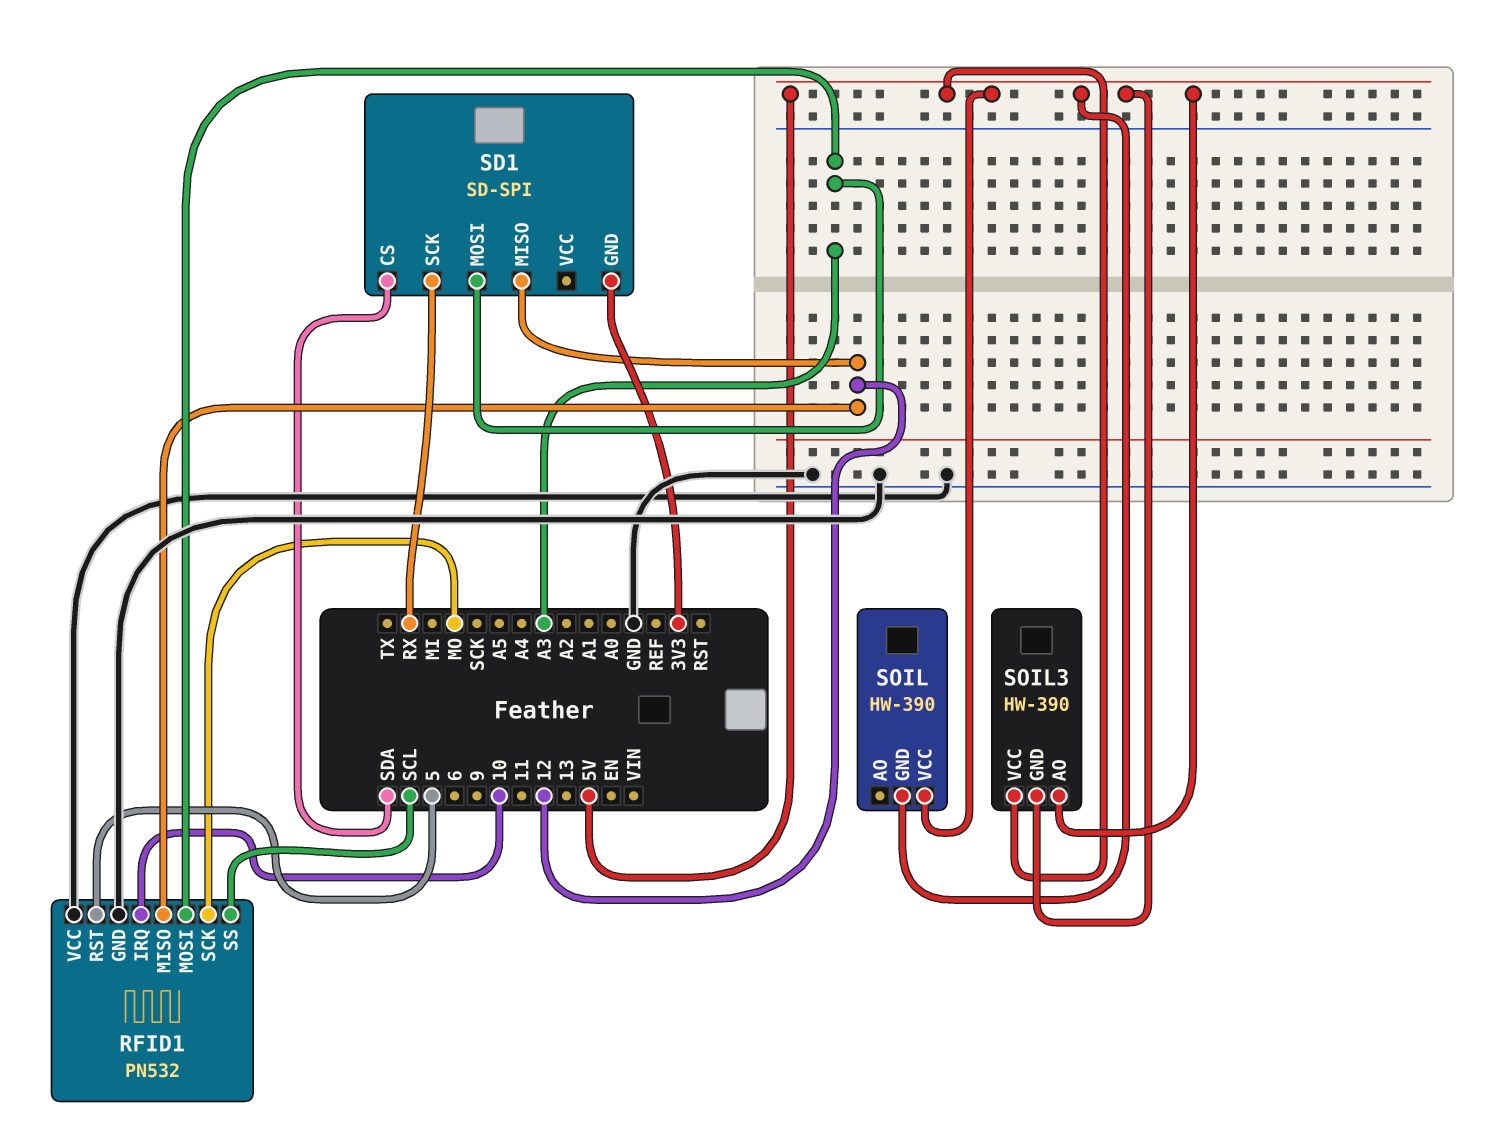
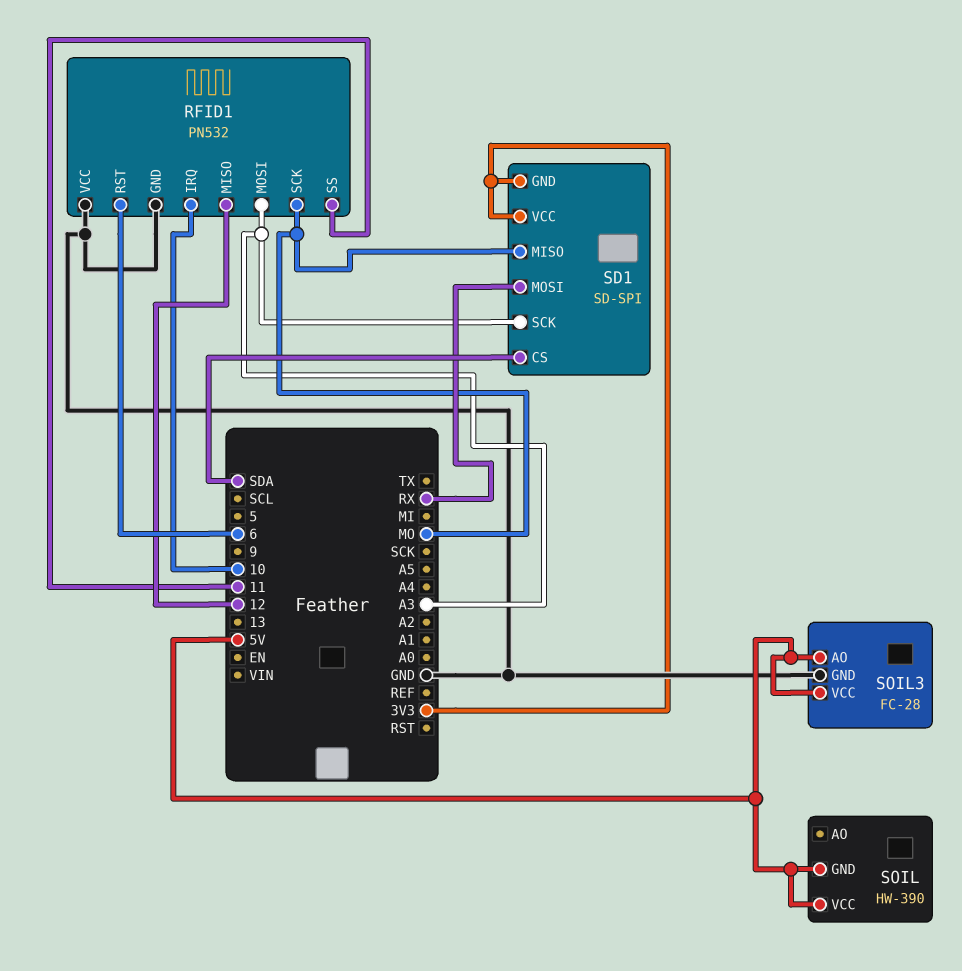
RFID1 pin RST: 5 -> 6
RFID1 pin SS: SCL -> 11
SD1 pin MISO: 12 -> MO
SD1 pin MOSI: A3 -> RX
SD1 pin SCK: RX -> A3
SD1 pin VCC: none -> 3V3
SOIL3: HW-390 -> FC-28
SOIL3 pin GND: 5V -> GND

